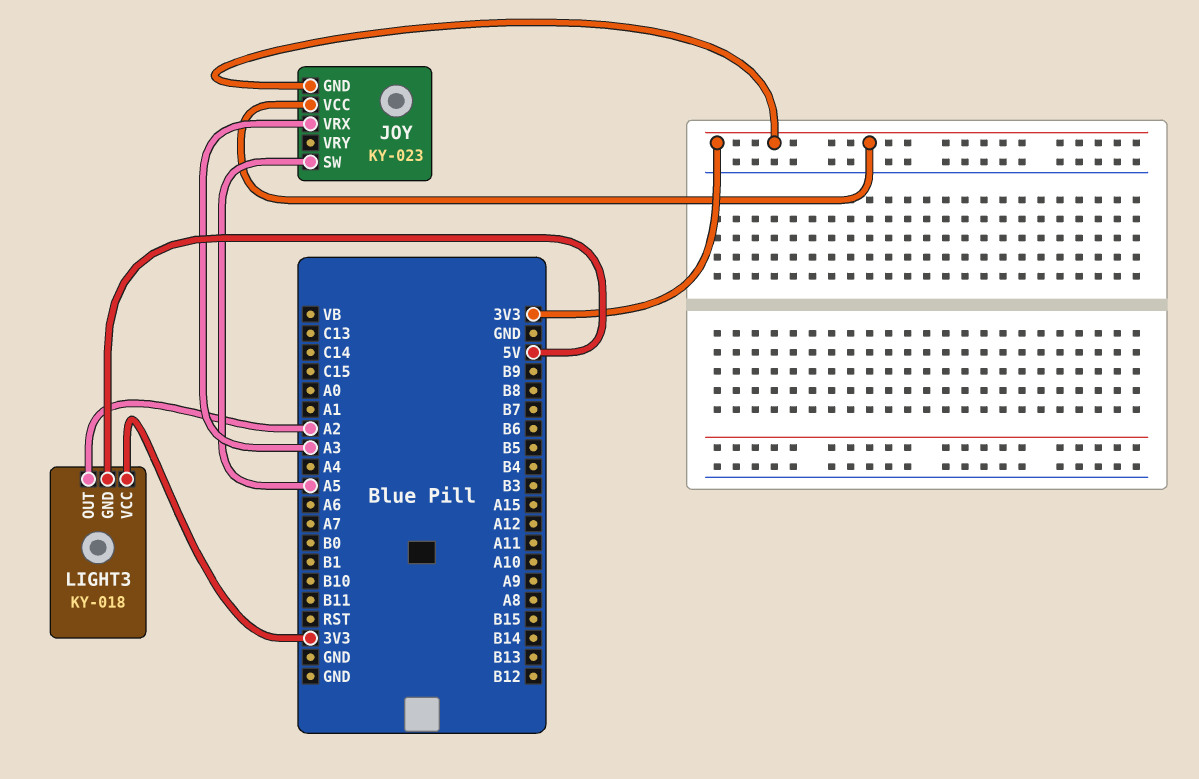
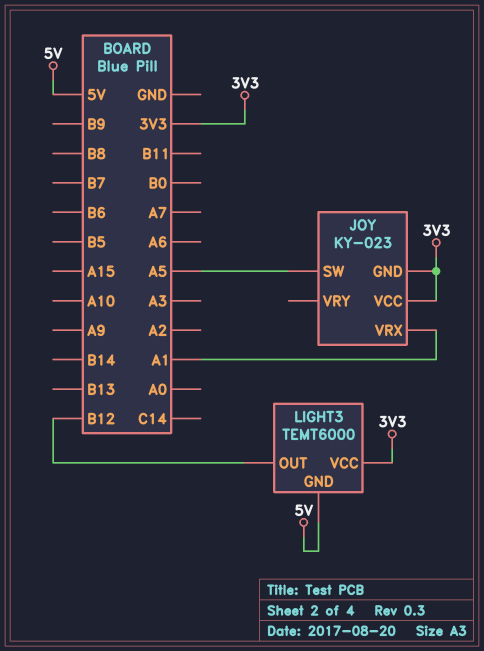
JOY pin VRX: A3 -> A1
LIGHT3: KY-018 -> TEMT6000
LIGHT3 pin OUT: A2 -> B12

